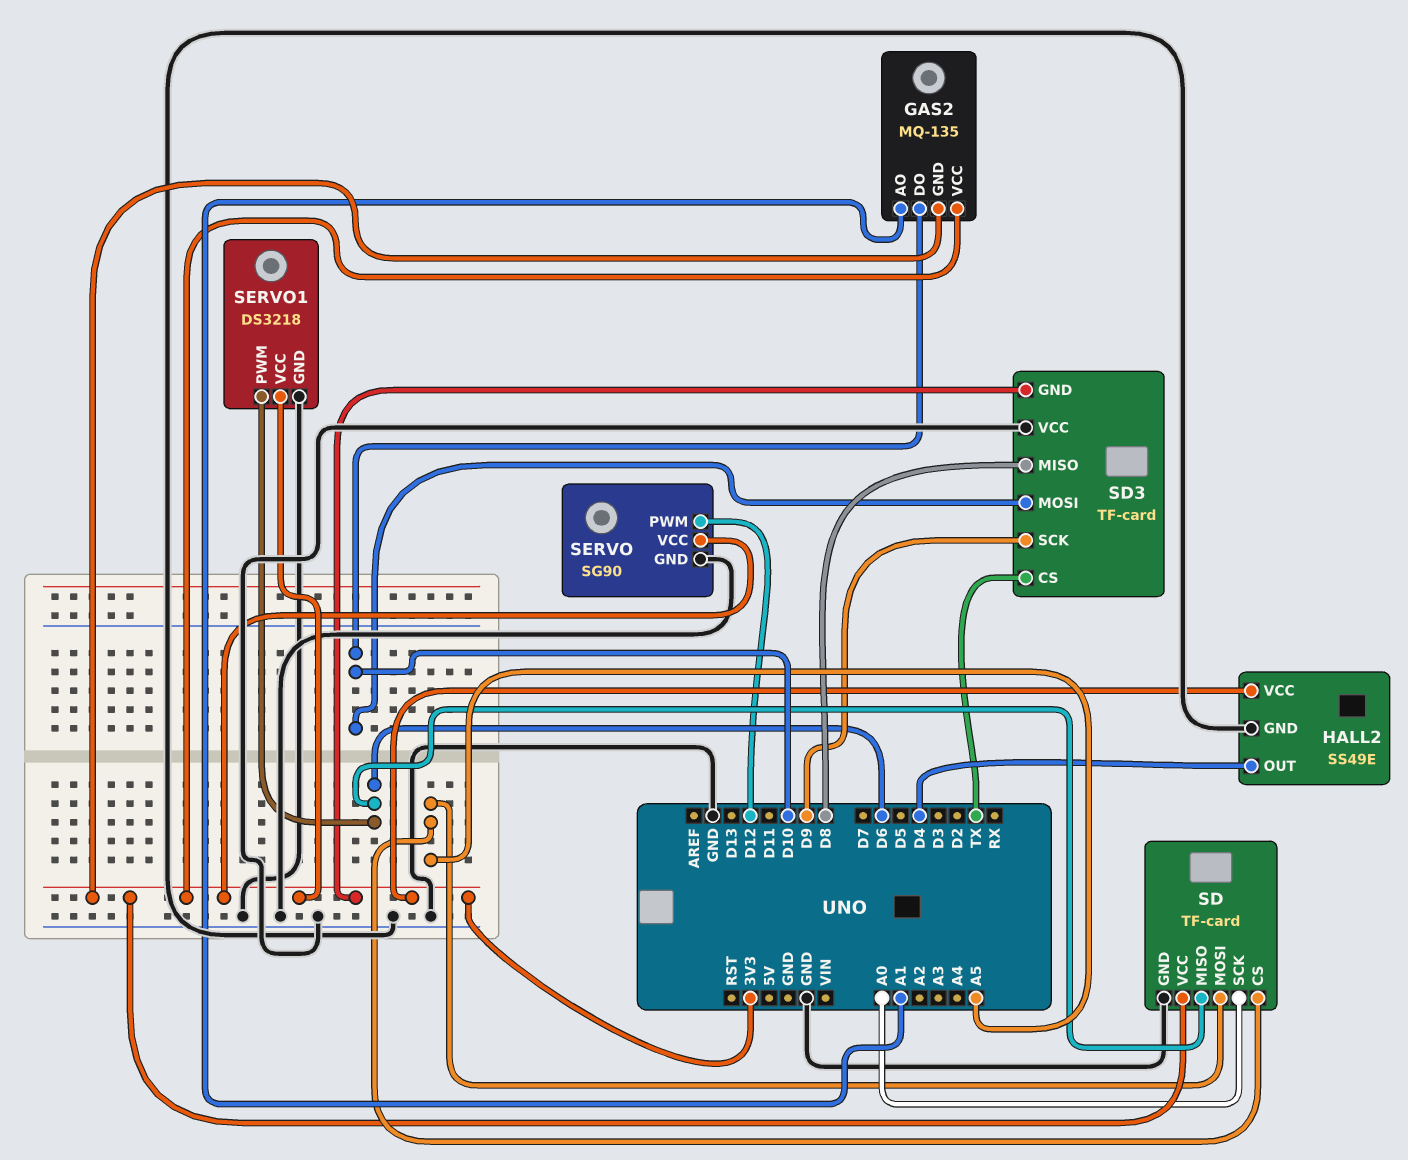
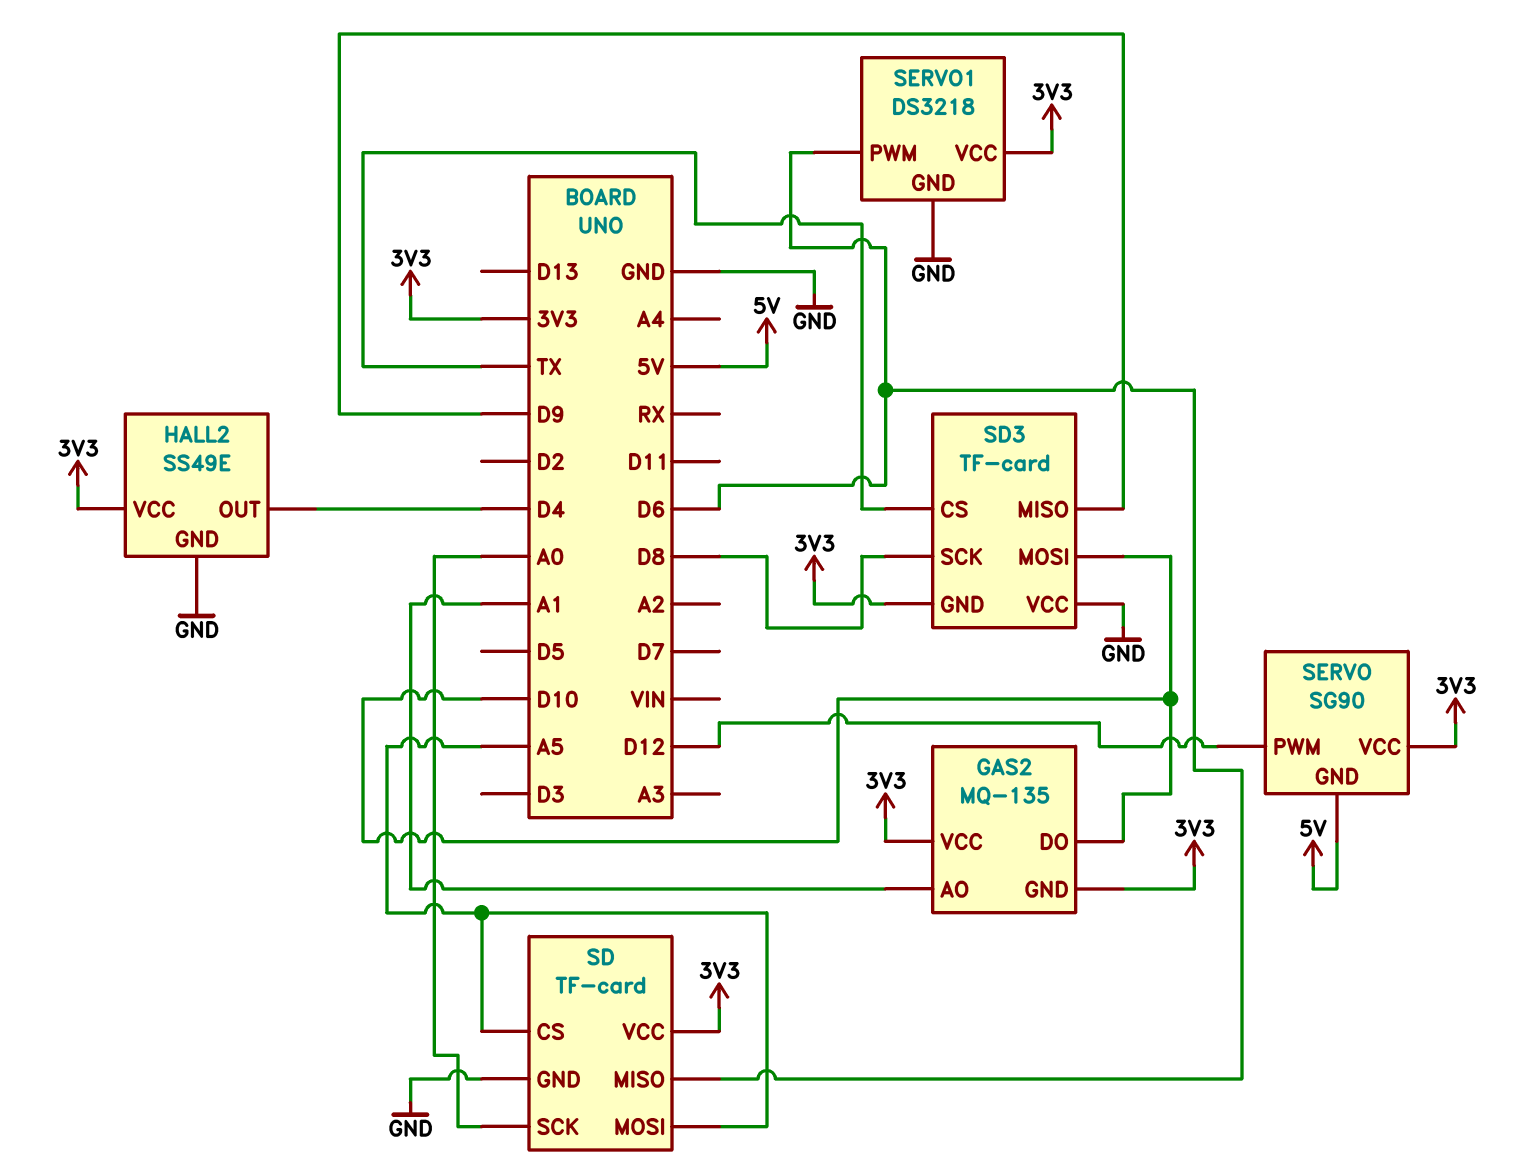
SD3 pin MISO: D8 -> D9
SD3 pin SCK: D9 -> D8
SERVO pin GND: GND -> 5V

